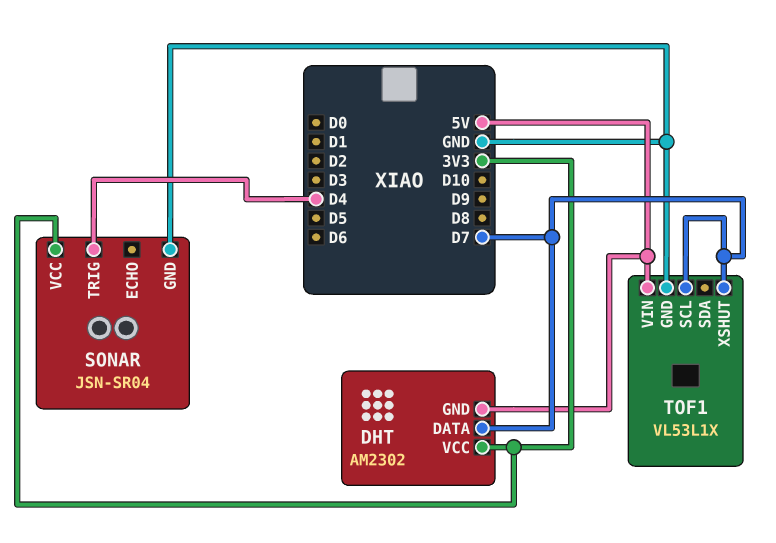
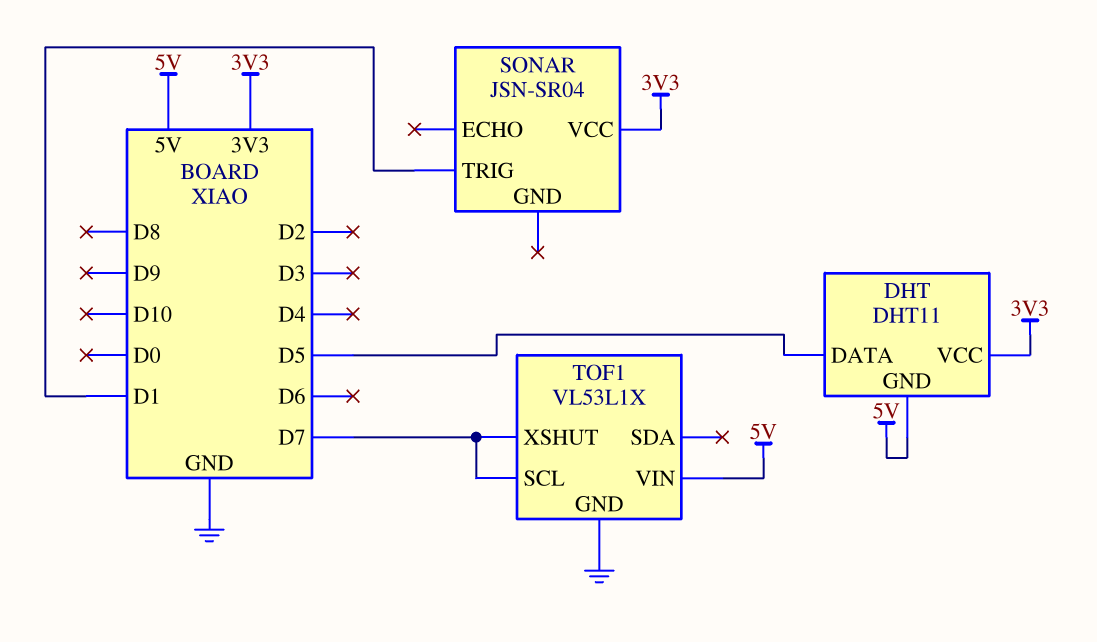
DHT: AM2302 -> DHT11
DHT pin DATA: D7 -> D5
SONAR pin GND: GND -> none
SONAR pin TRIG: D4 -> D1

